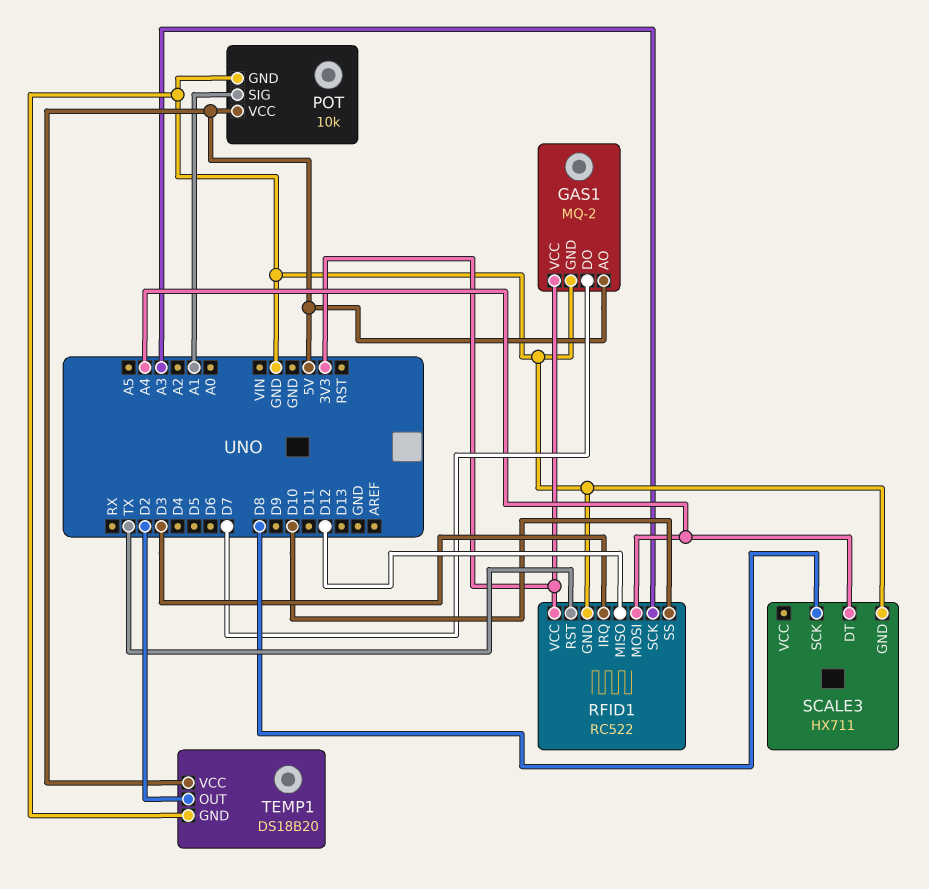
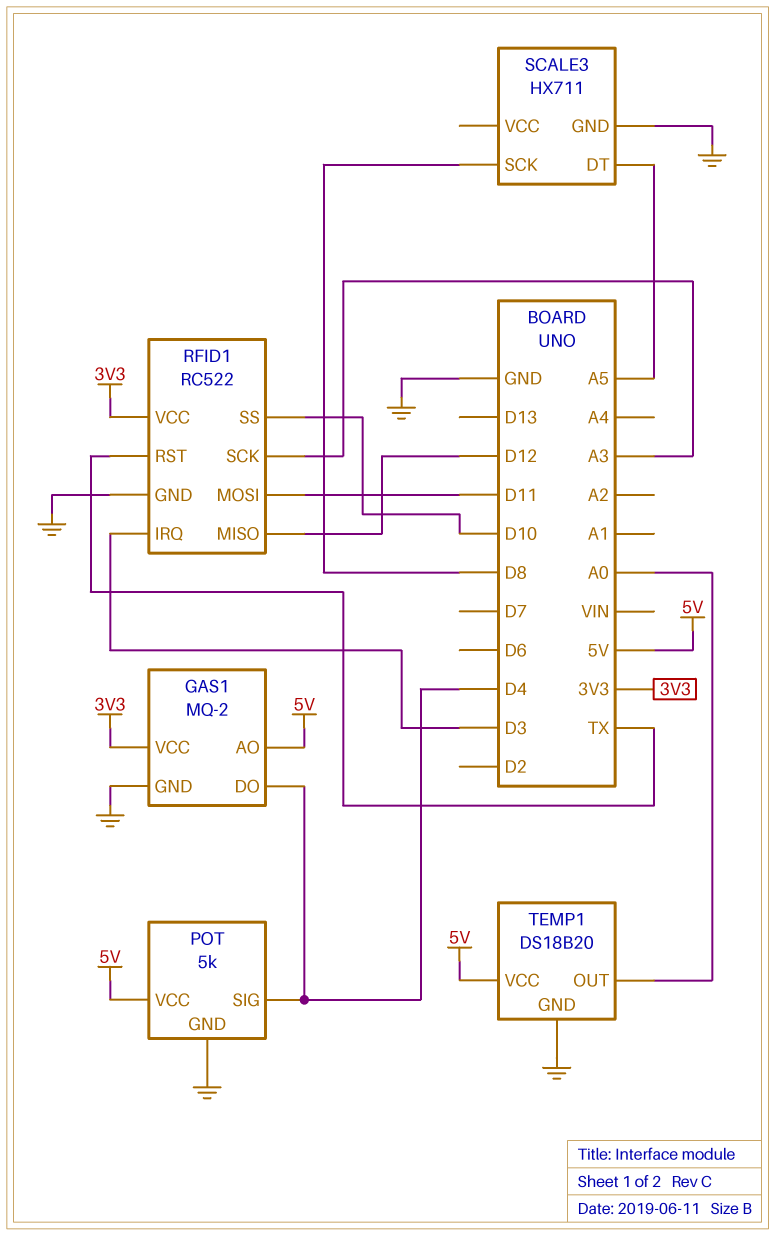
GAS1 pin DO: D7 -> D4
POT: 10k -> 5k
POT pin SIG: A1 -> D4
RFID1 pin MOSI: A4 -> D11
SCALE3 pin DT: A4 -> A5
TEMP1 pin OUT: D2 -> A0

